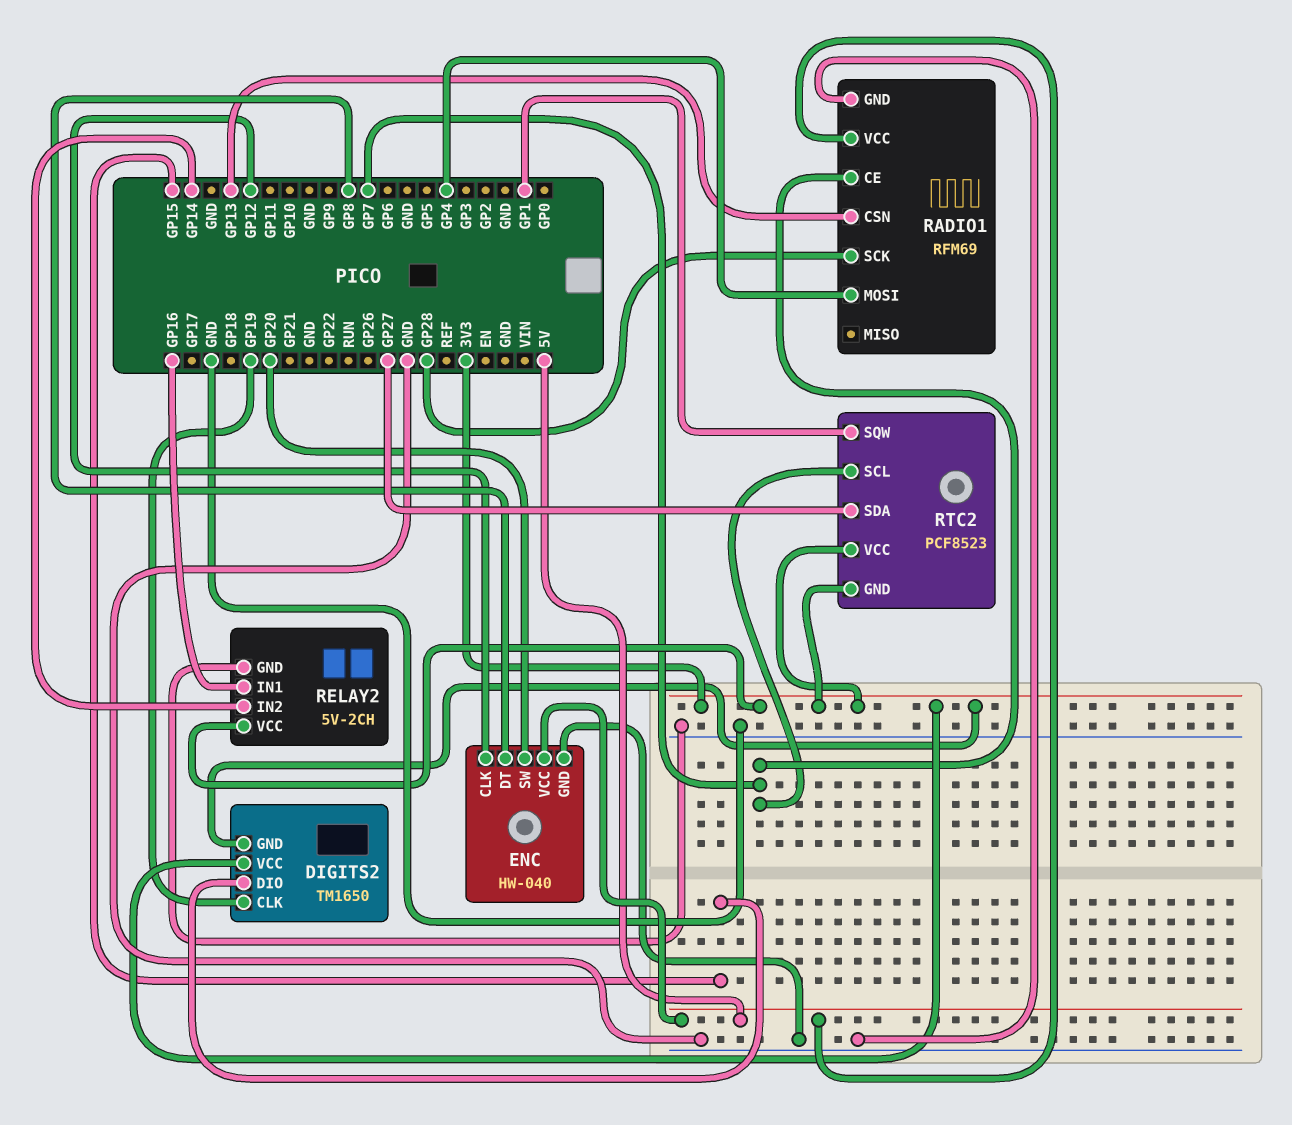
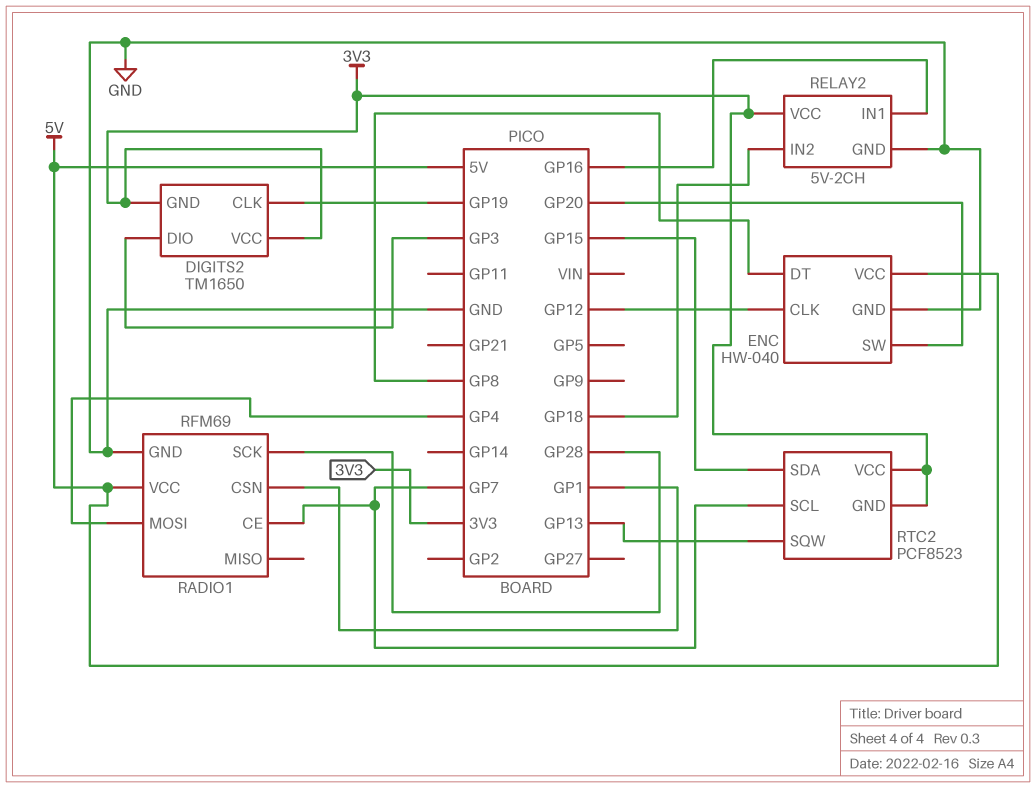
DIGITS2 pin DIO: GP15 -> GP3
RADIO1 pin CSN: GP13 -> GP1
RELAY2 pin IN2: GP14 -> GP18
RTC2 pin SDA: GP27 -> GP15
RTC2 pin SQW: GP1 -> GP13

